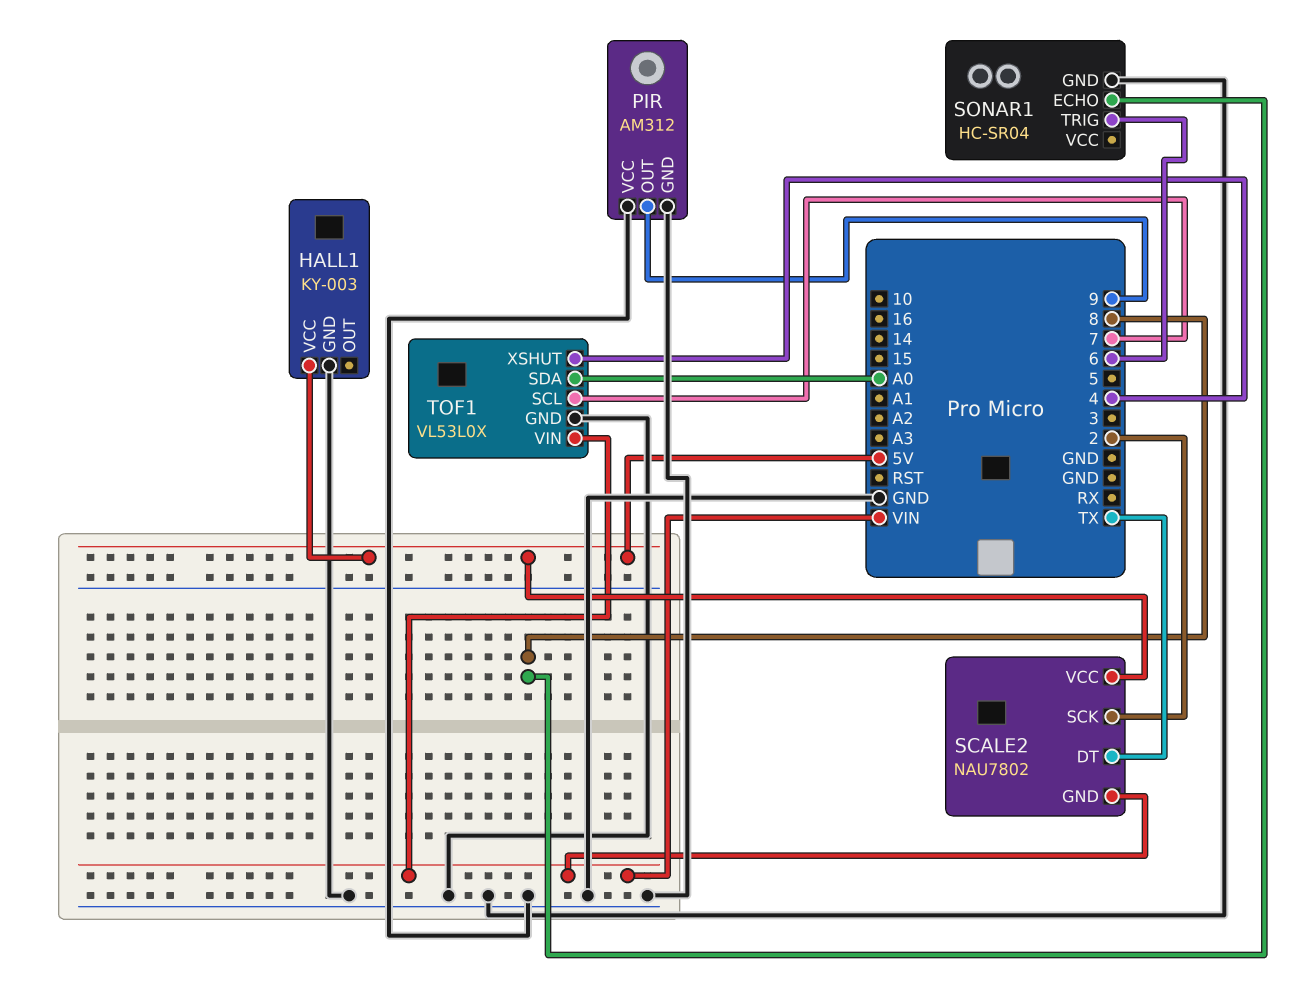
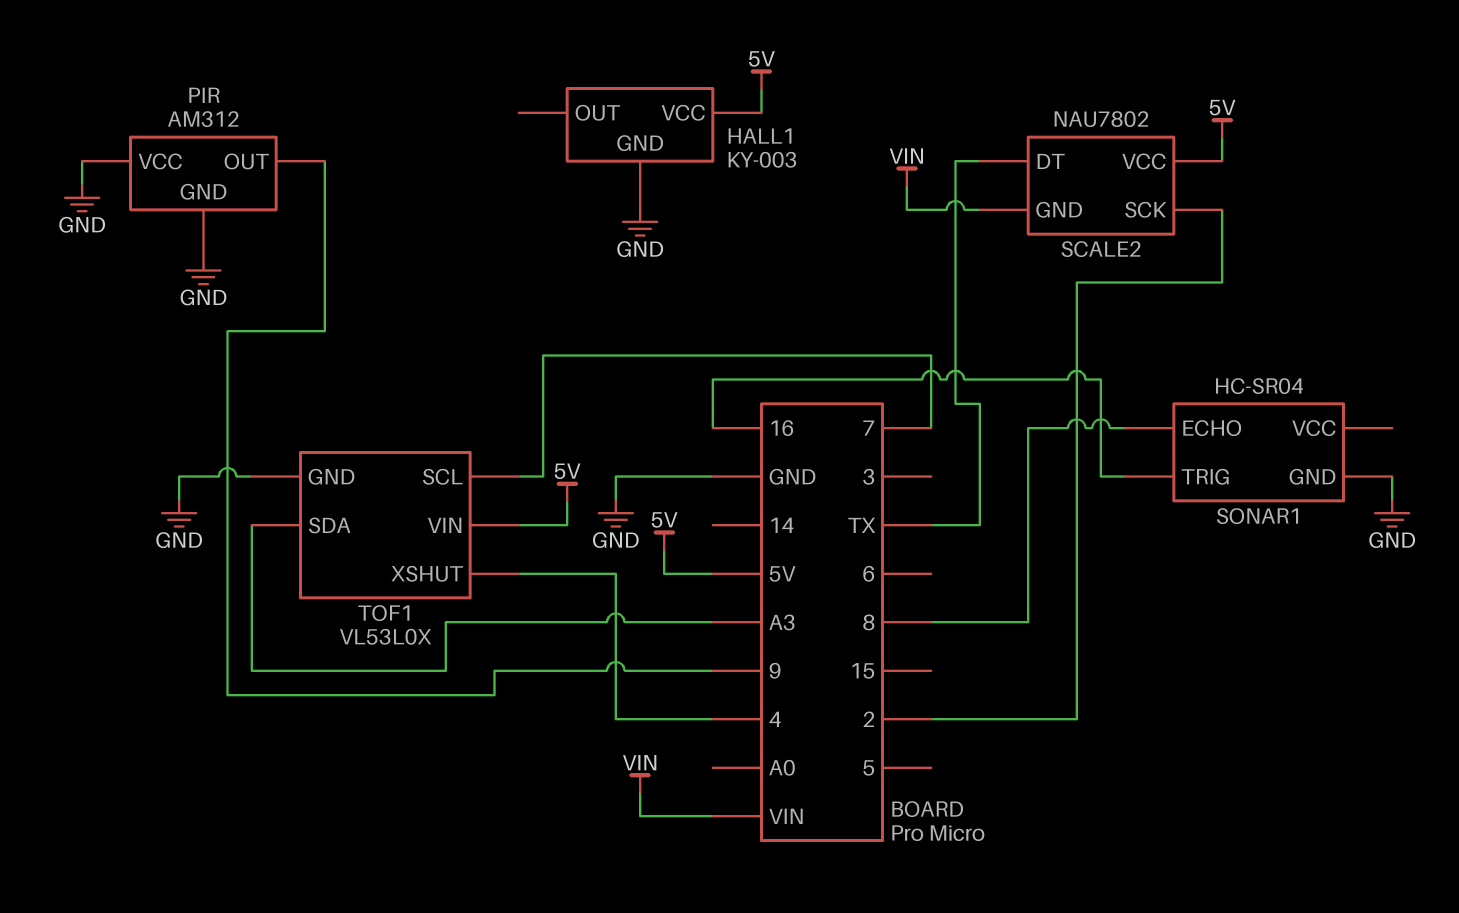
SONAR1 pin TRIG: 6 -> 16
TOF1 pin SDA: A0 -> A3
TOF1 pin VIN: VIN -> 5V

